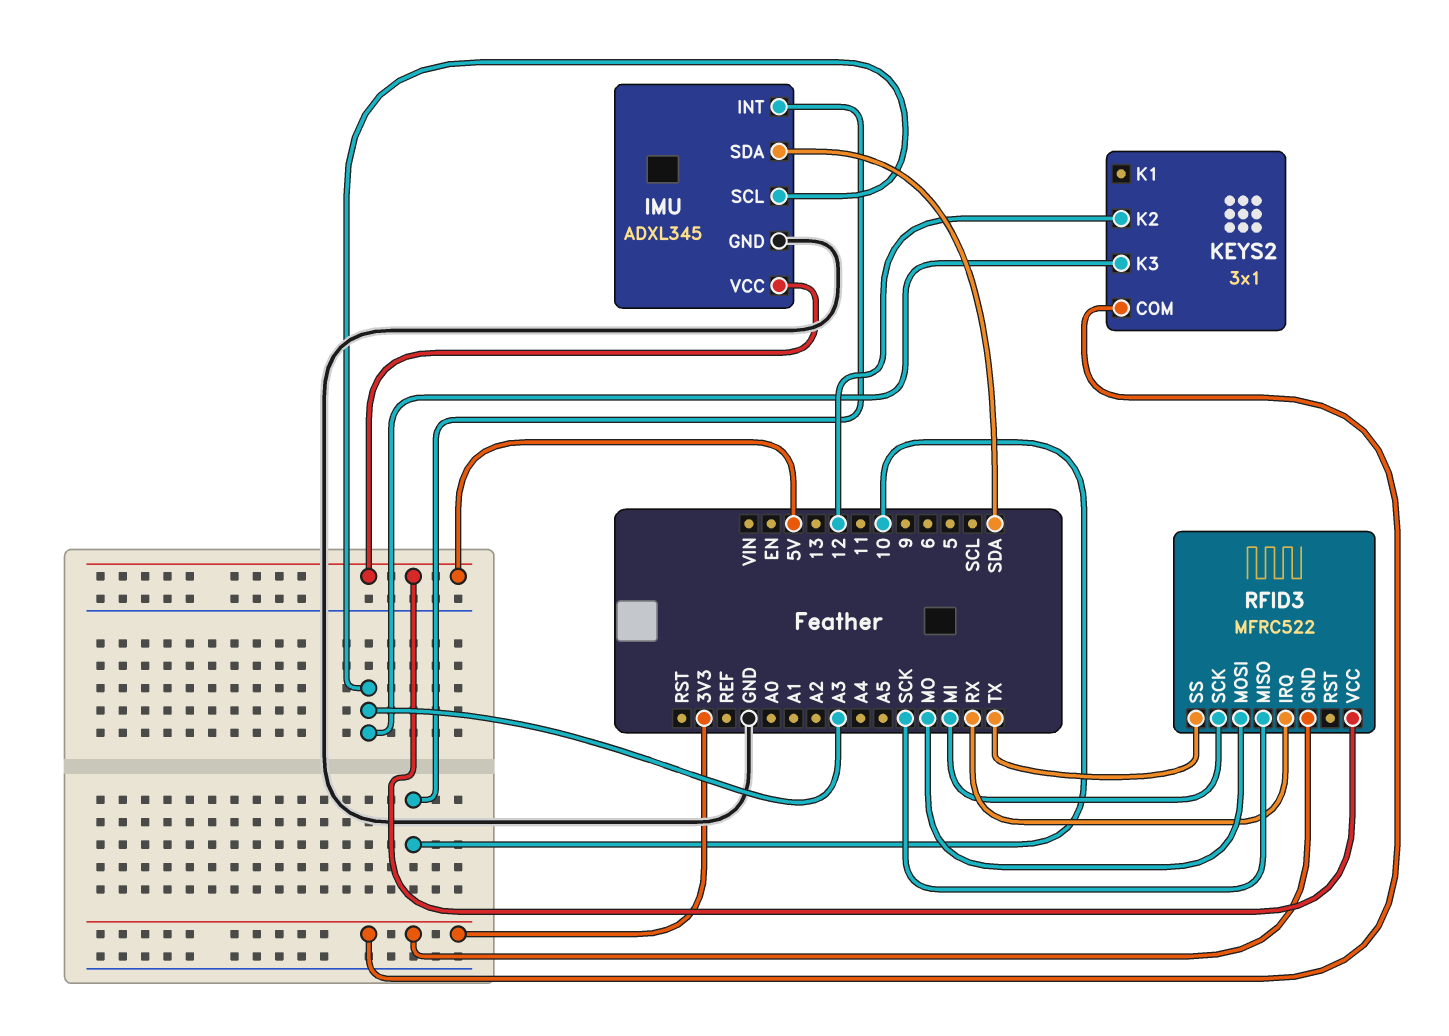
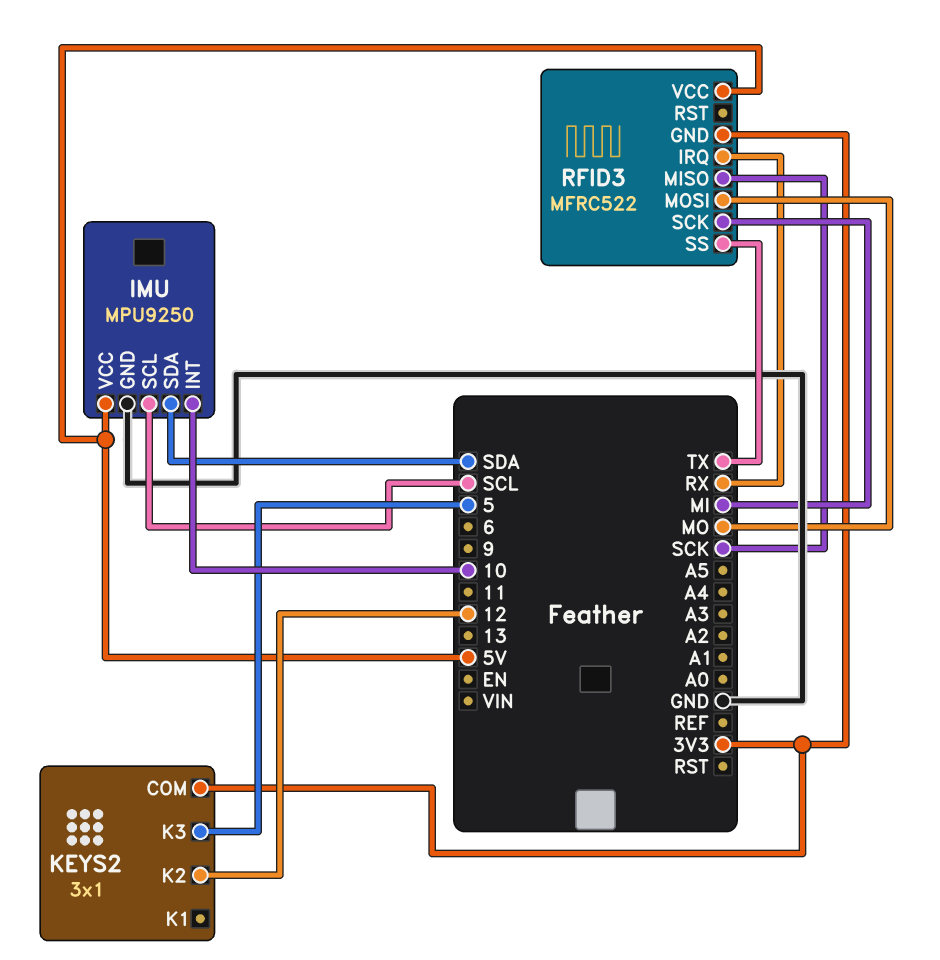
IMU: ADXL345 -> MPU9250
IMU pin SCL: A3 -> SCL
KEYS2 pin K3: A3 -> 5

